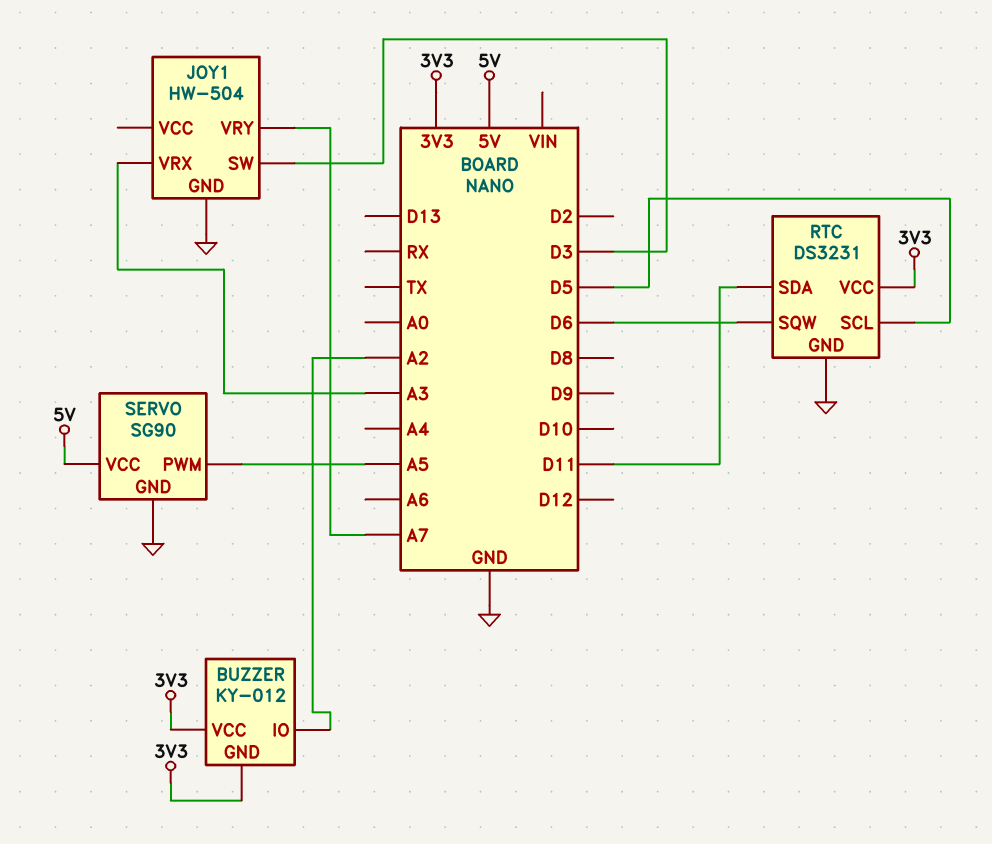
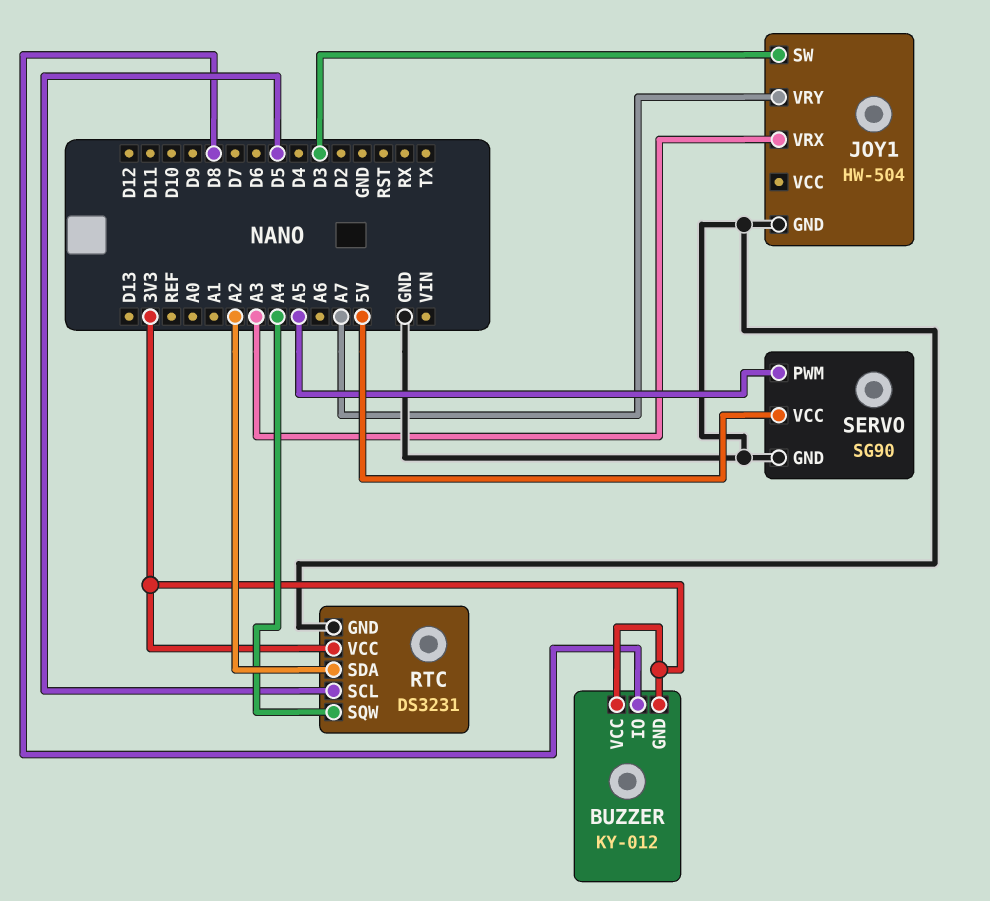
BUZZER pin IO: A2 -> D8
RTC pin SDA: D11 -> A2
RTC pin SQW: D6 -> A4

